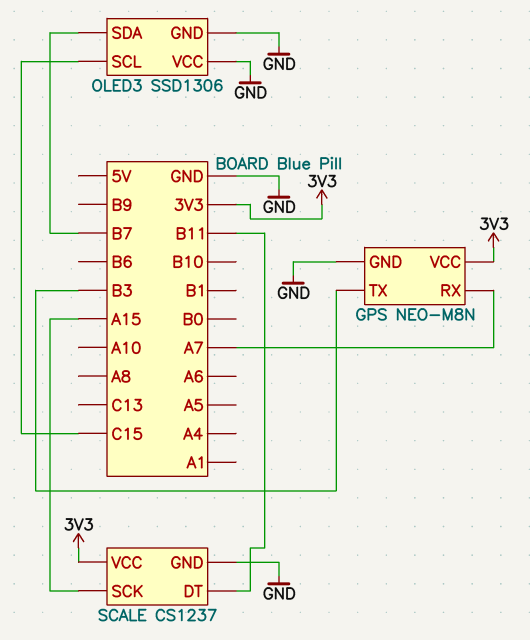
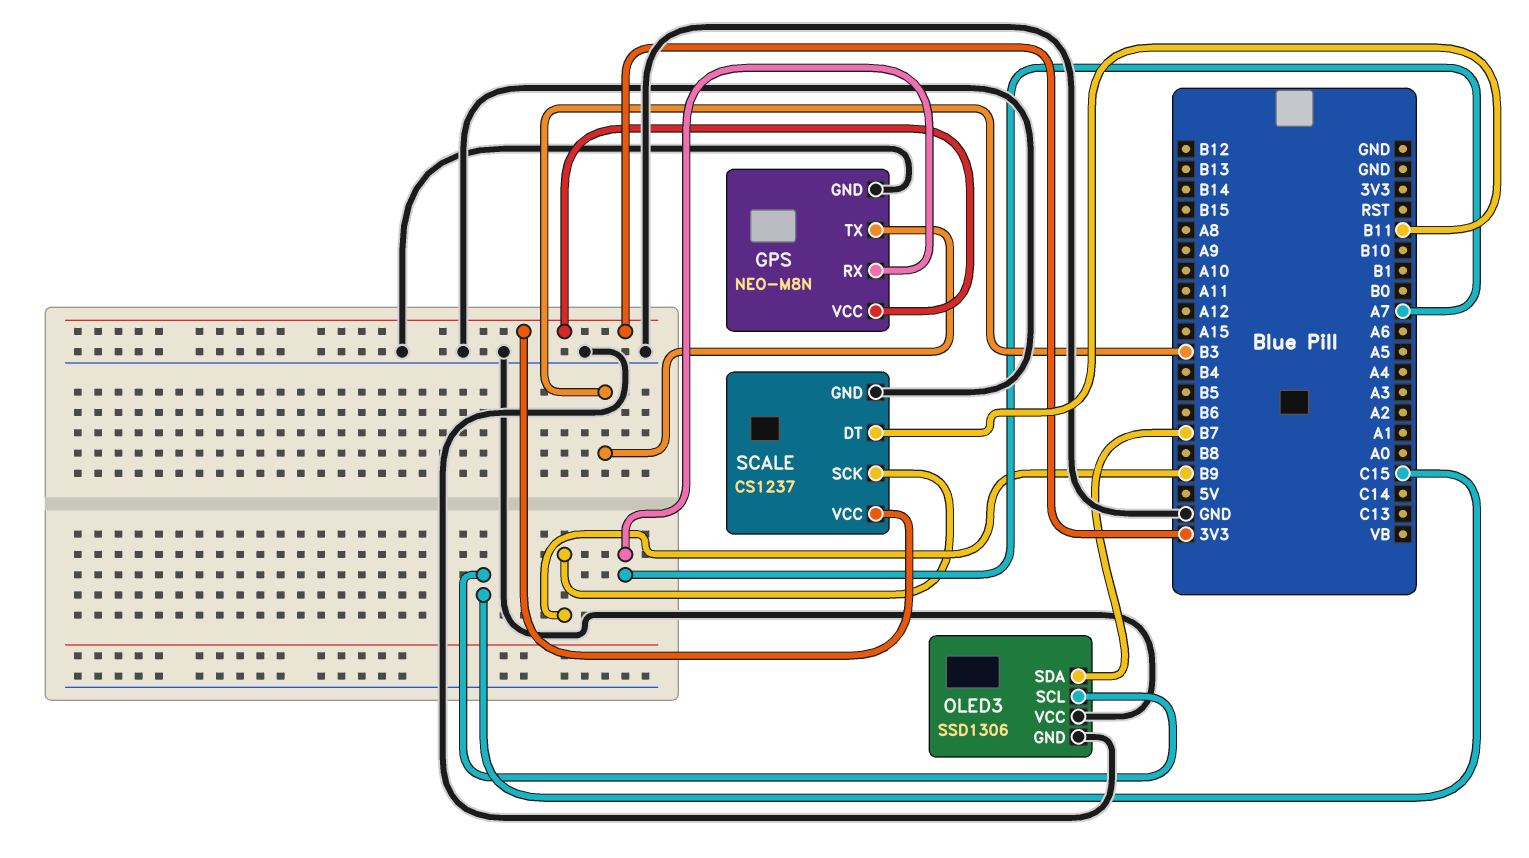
SCALE pin SCK: A15 -> B9

